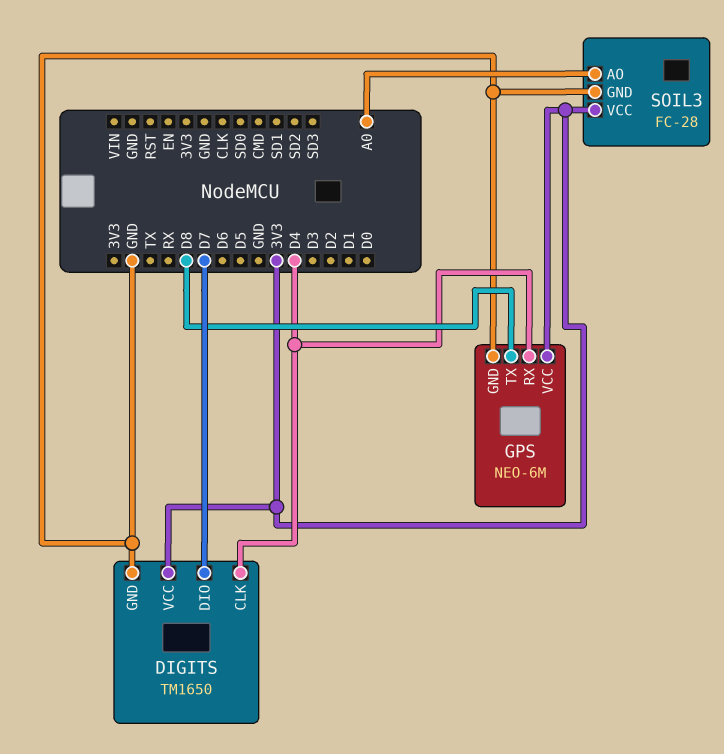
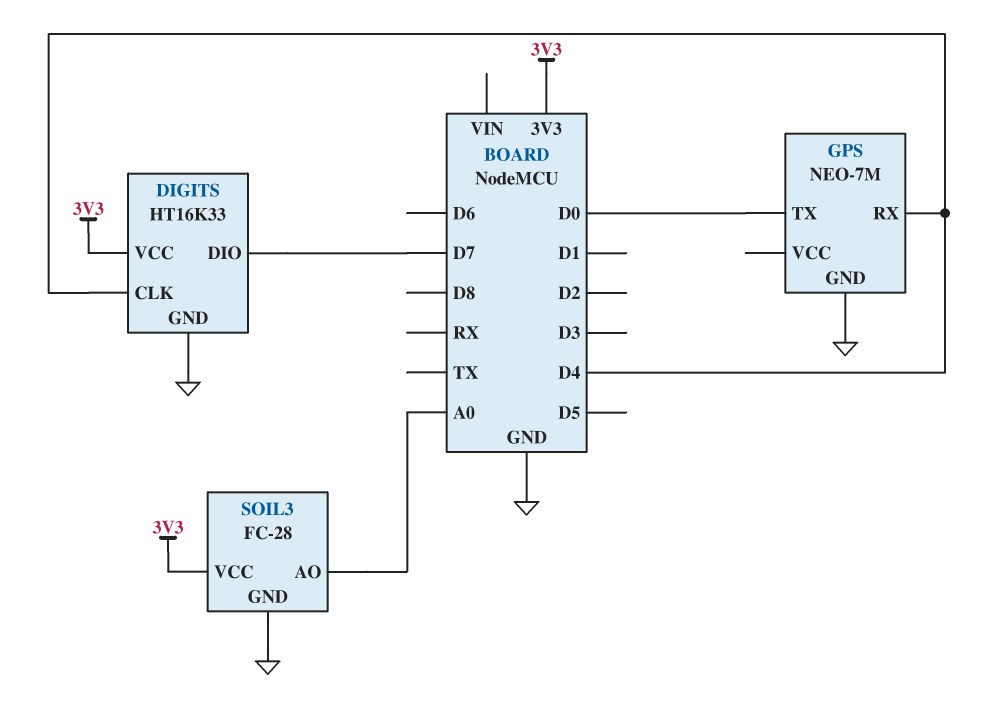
DIGITS: TM1650 -> HT16K33
GPS: NEO-6M -> NEO-7M
GPS pin TX: D8 -> D0
GPS pin VCC: 3V3 -> none

